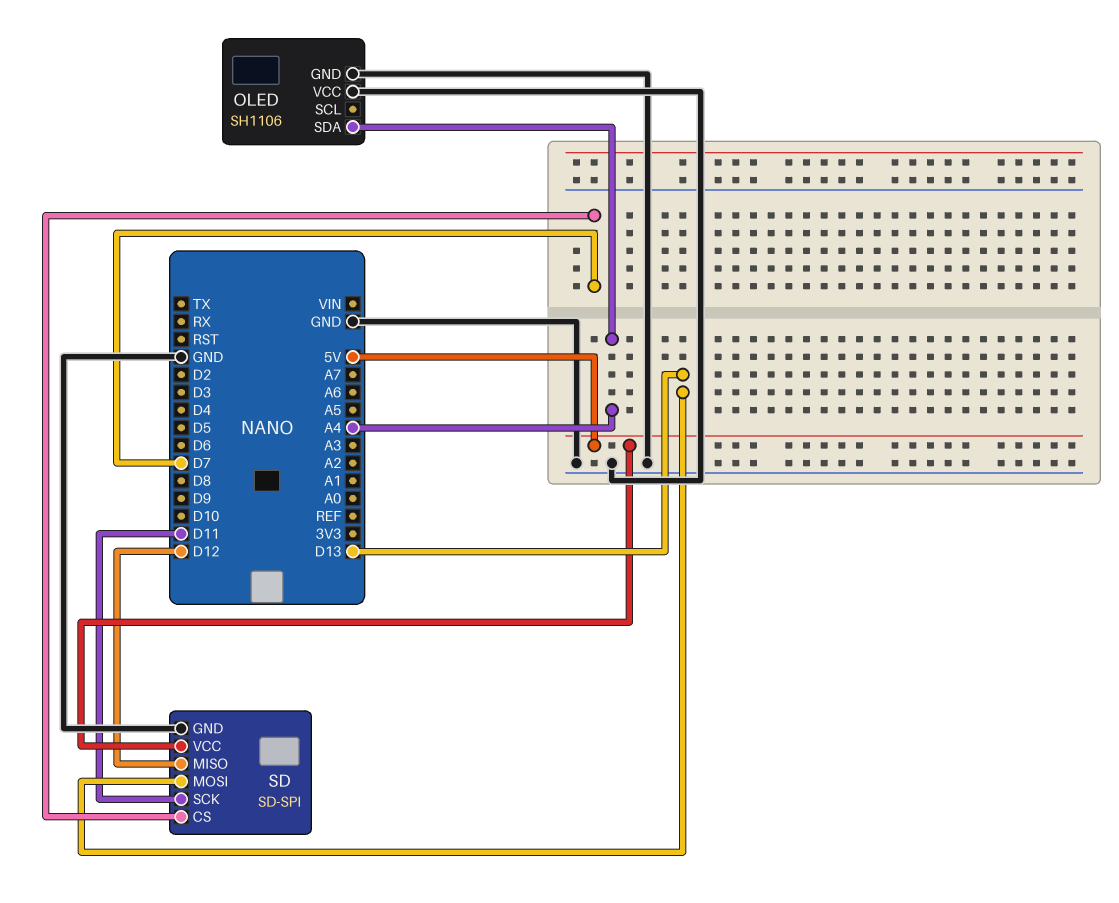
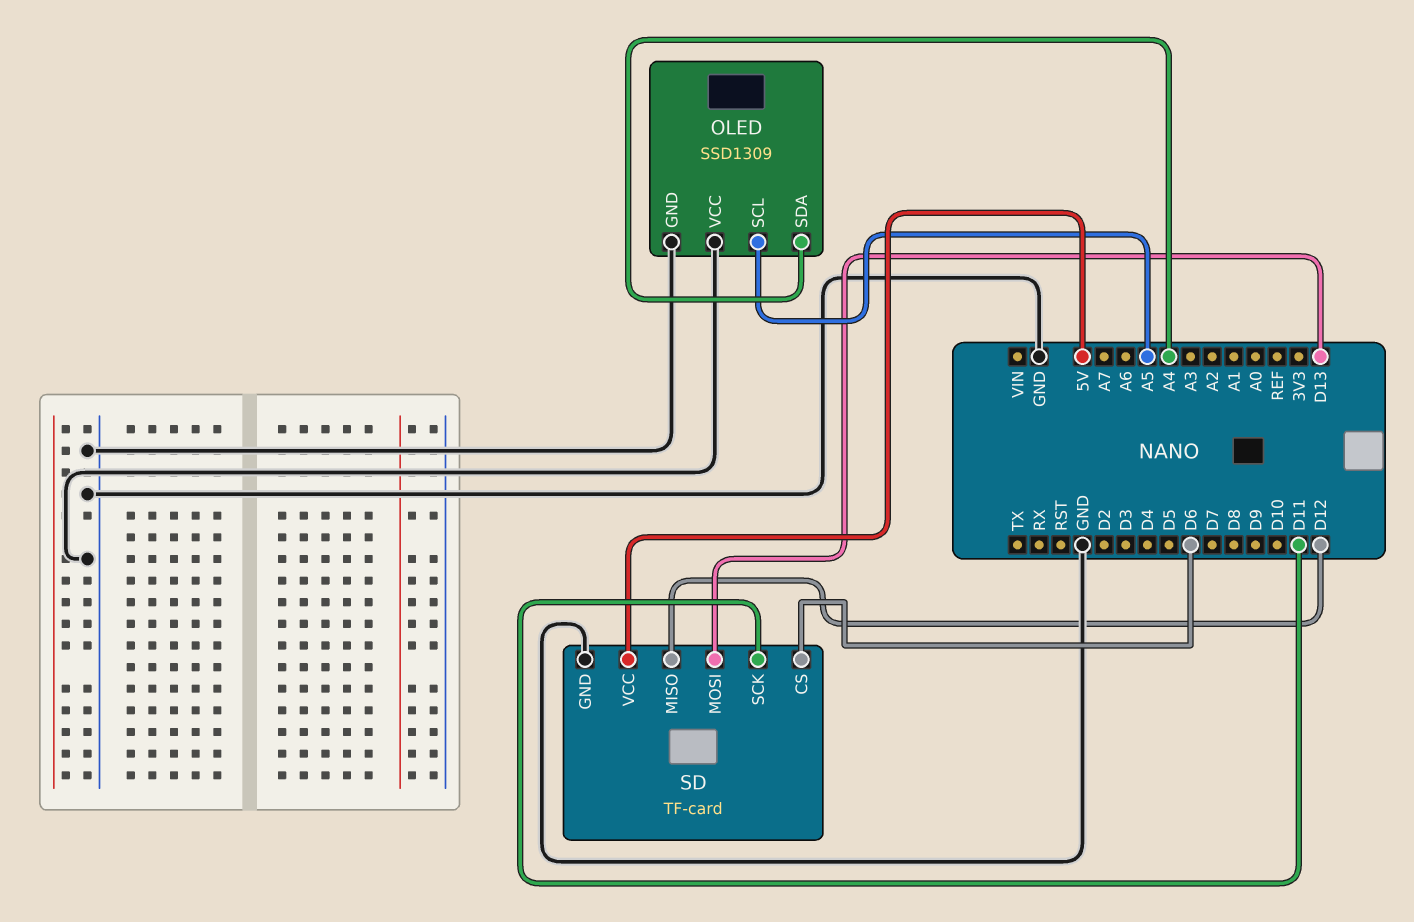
OLED: SH1106 -> SSD1309
OLED pin SCL: none -> A5
SD: SD-SPI -> TF-card
SD pin CS: D7 -> D6

